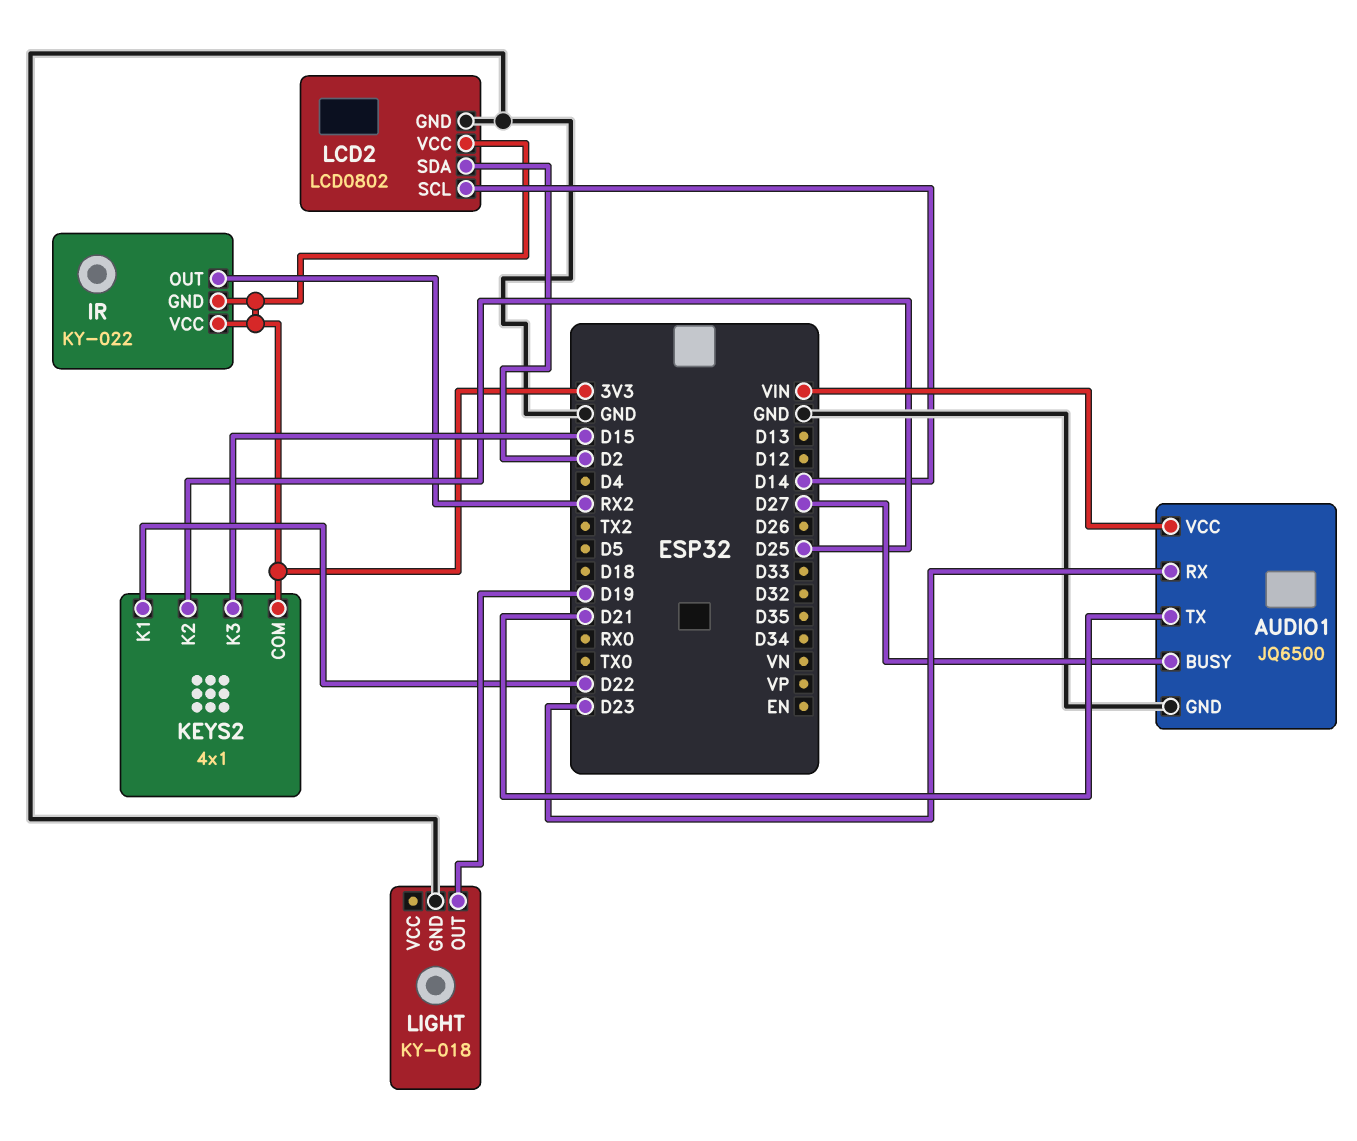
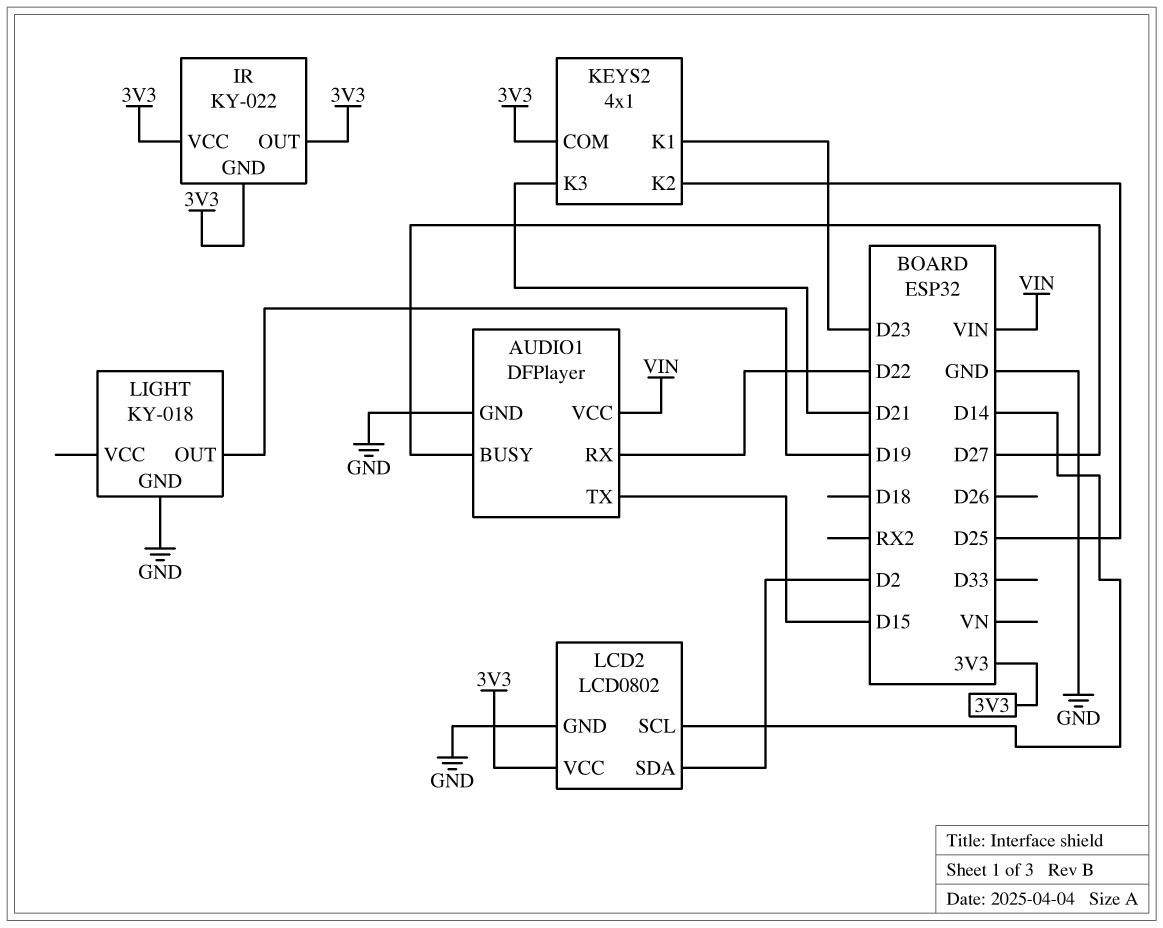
AUDIO1: JQ6500 -> DFPlayer
AUDIO1 pin RX: D23 -> D22
AUDIO1 pin TX: D21 -> D15
IR pin OUT: RX2 -> 3V3
KEYS2 pin K1: D22 -> D23
KEYS2 pin K3: D15 -> D21

